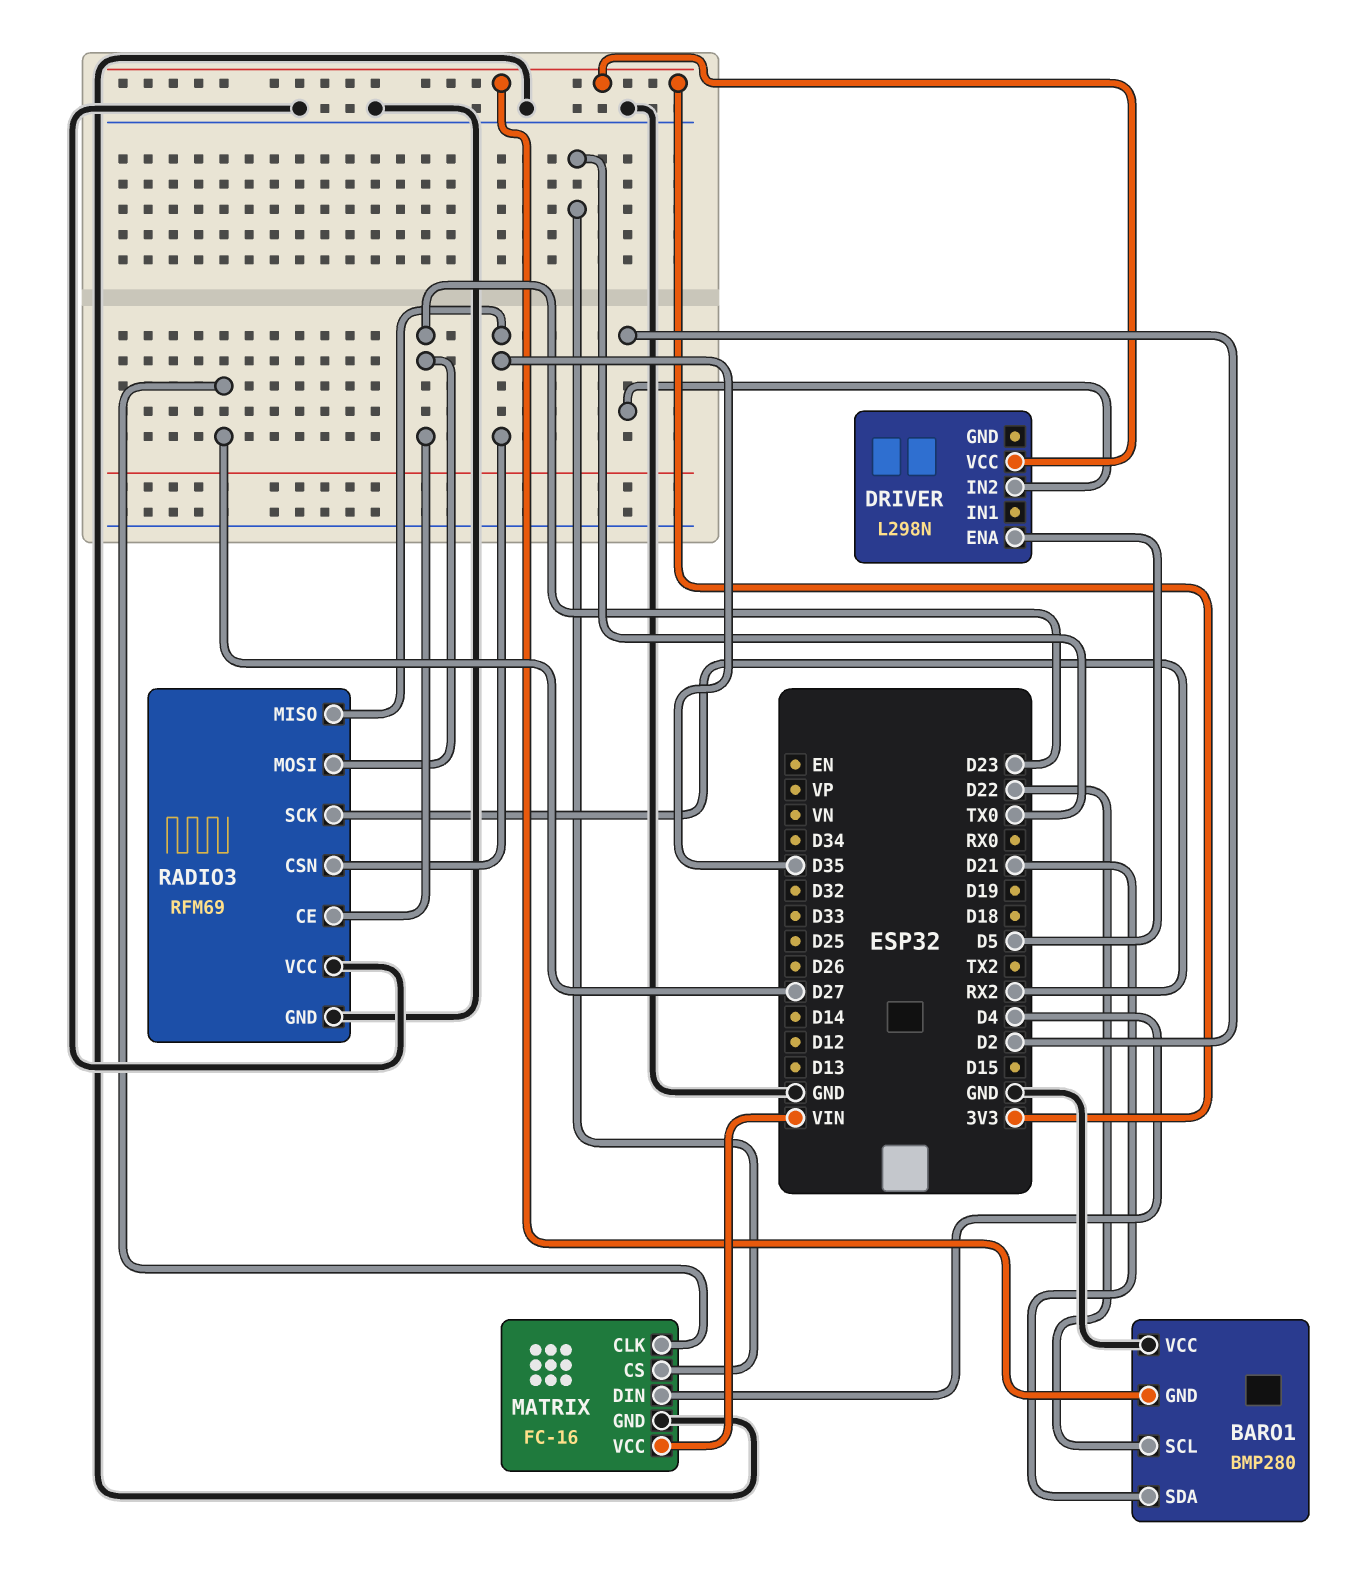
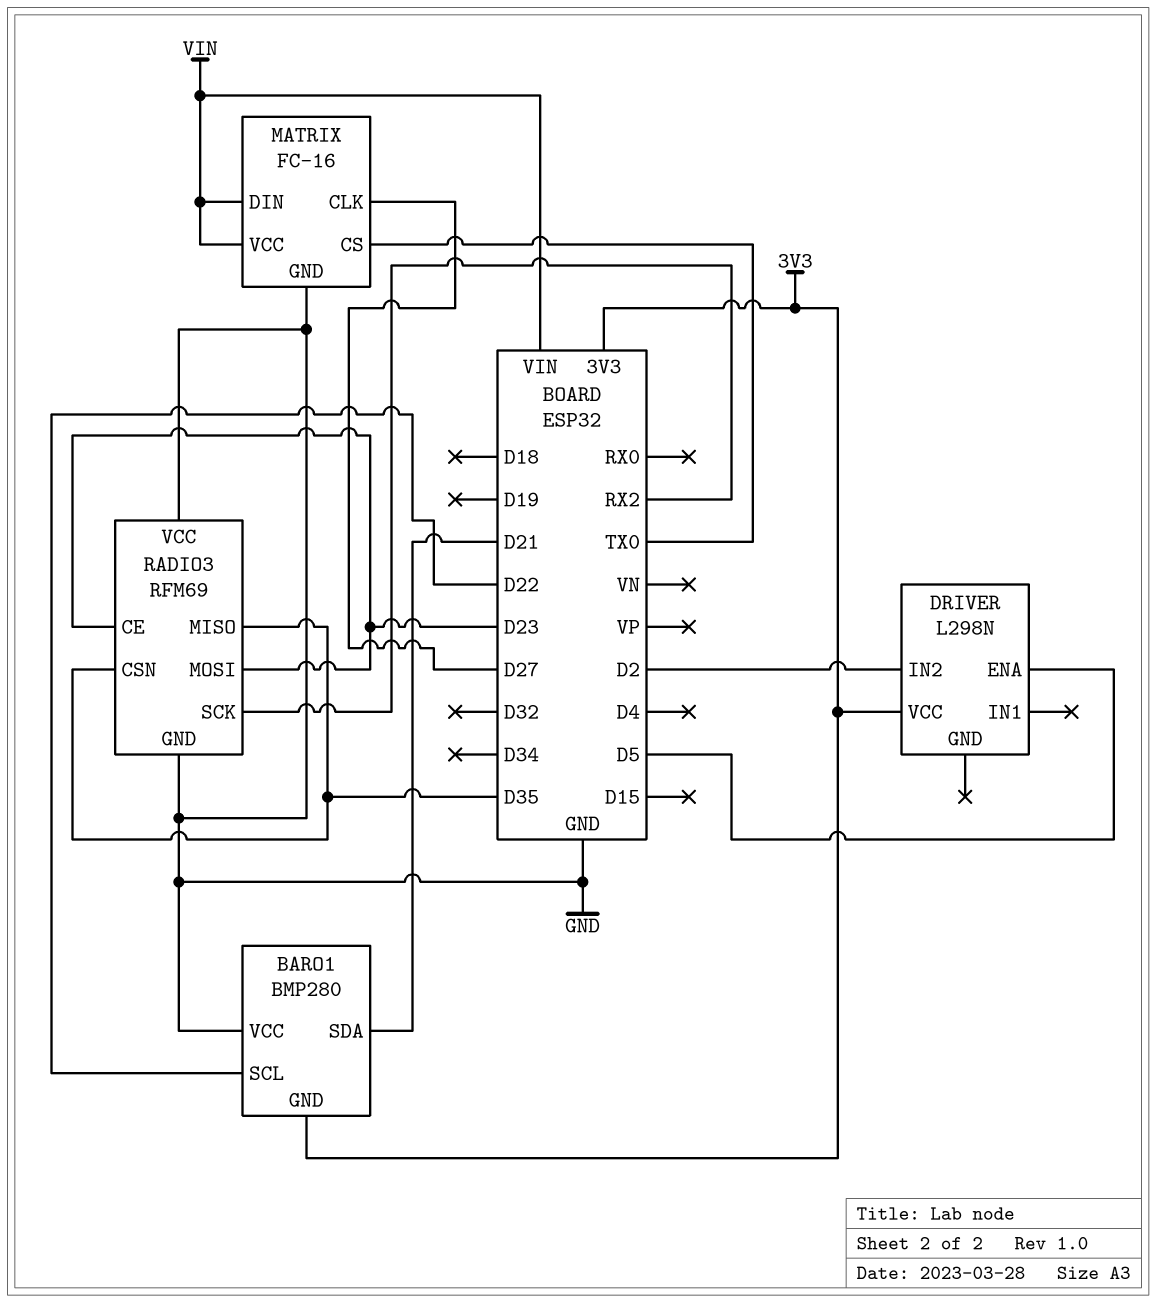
MATRIX pin DIN: D4 -> VIN

